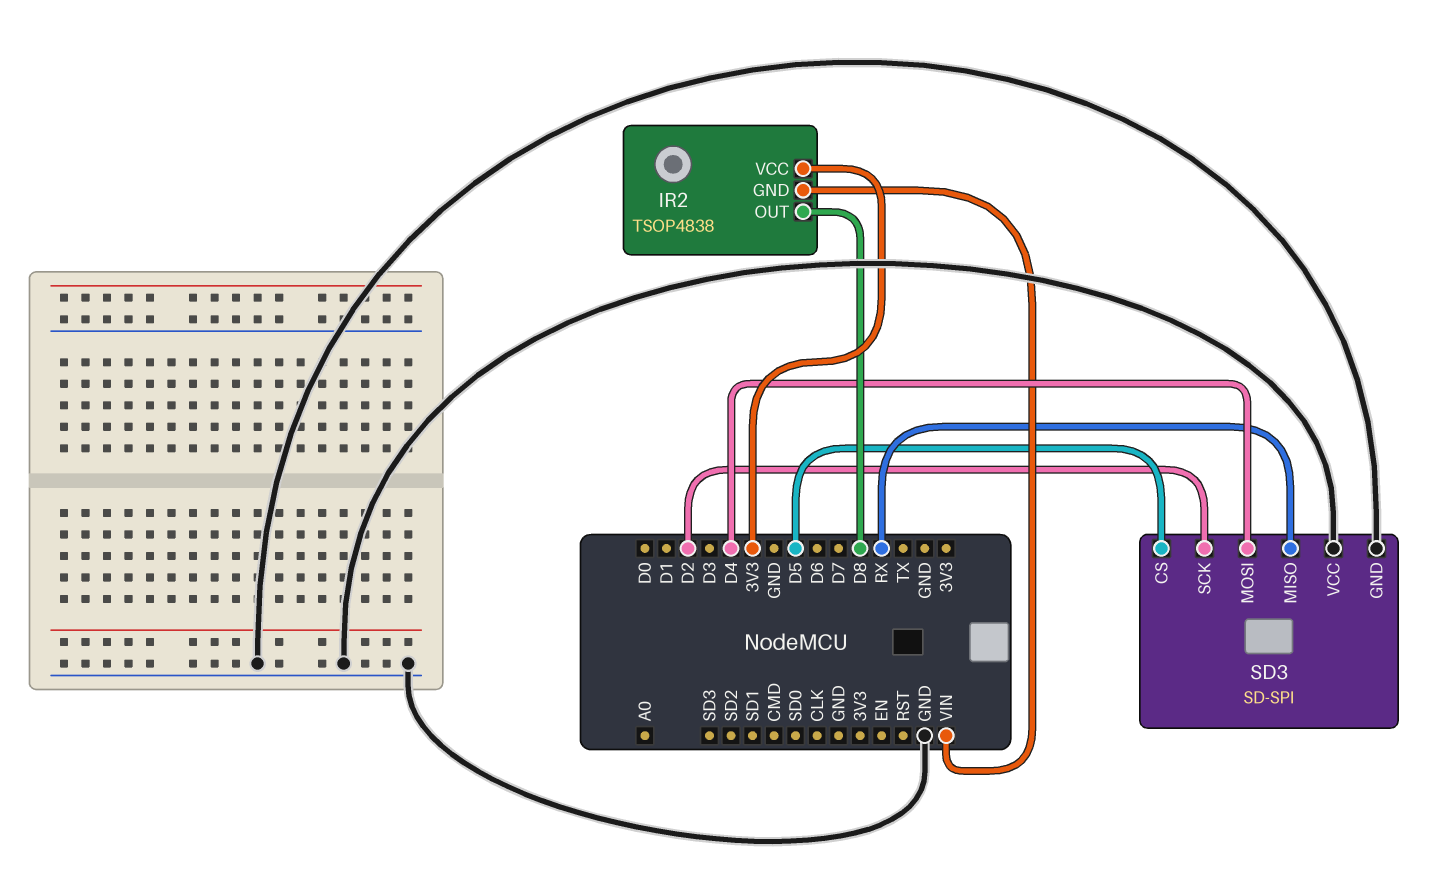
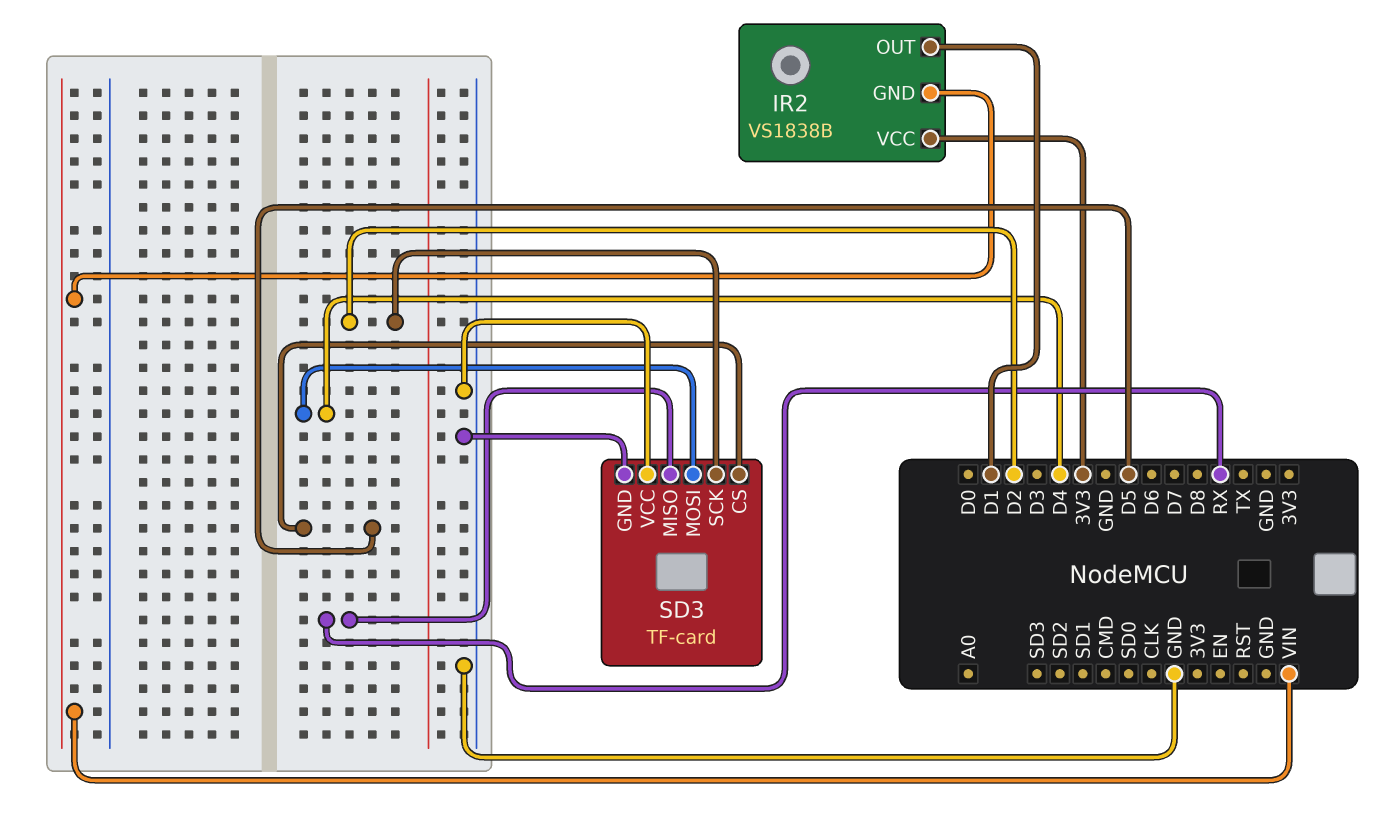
IR2: TSOP4838 -> VS1838B
IR2 pin OUT: D8 -> D1
SD3: SD-SPI -> TF-card

